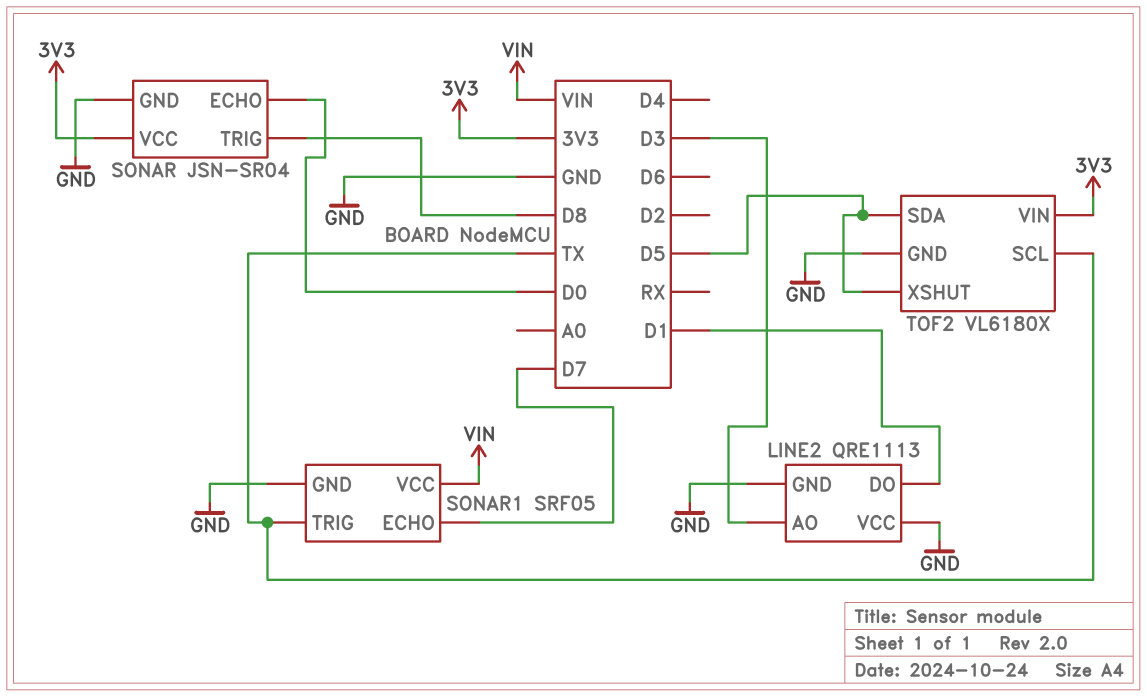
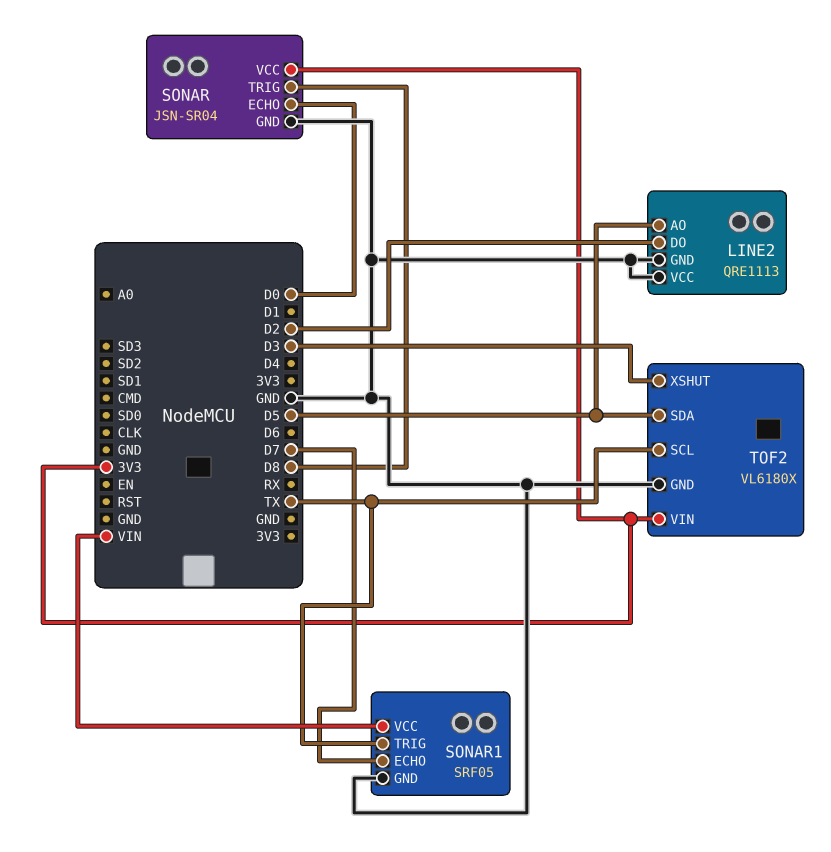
LINE2 pin AO: D3 -> D5
LINE2 pin DO: D1 -> D2
TOF2 pin XSHUT: D5 -> D3

